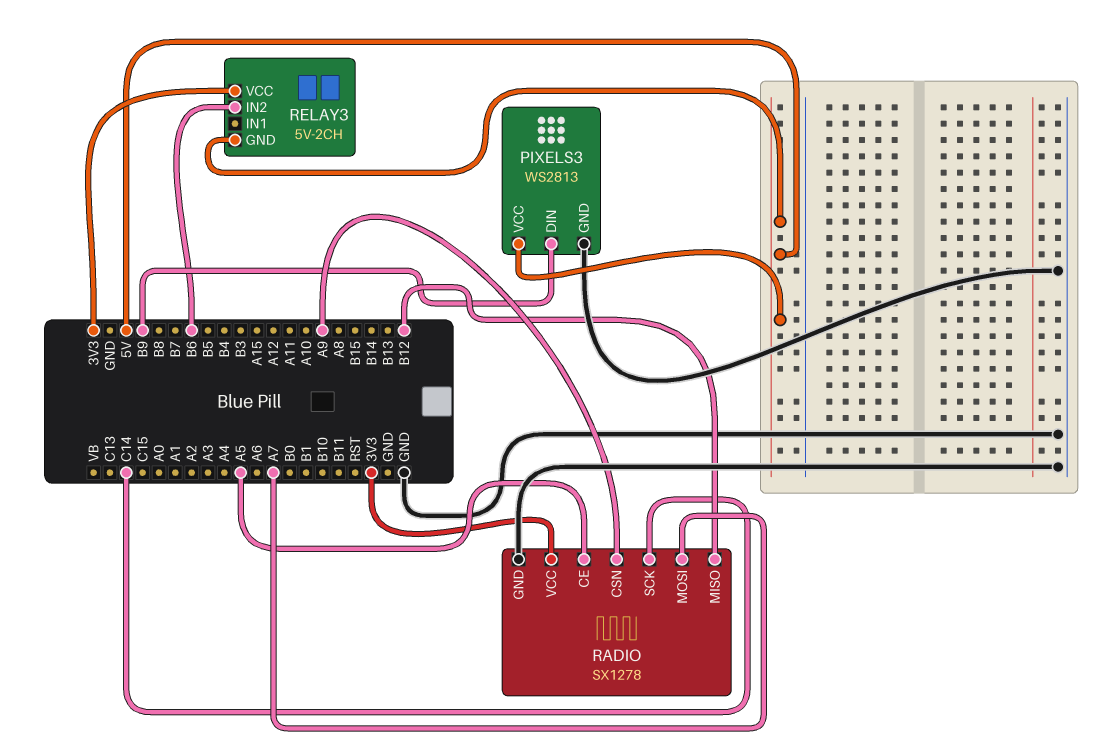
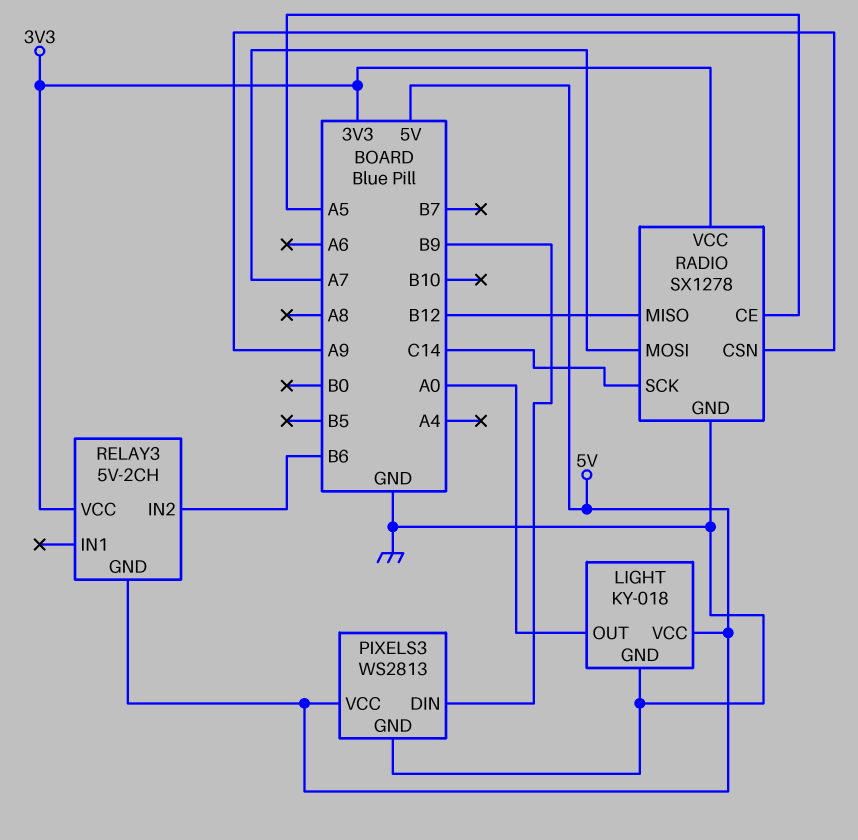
LIGHT: none -> KY-018
LIGHT pin GND: none -> GND
LIGHT pin OUT: none -> A0
LIGHT pin VCC: none -> 5V

